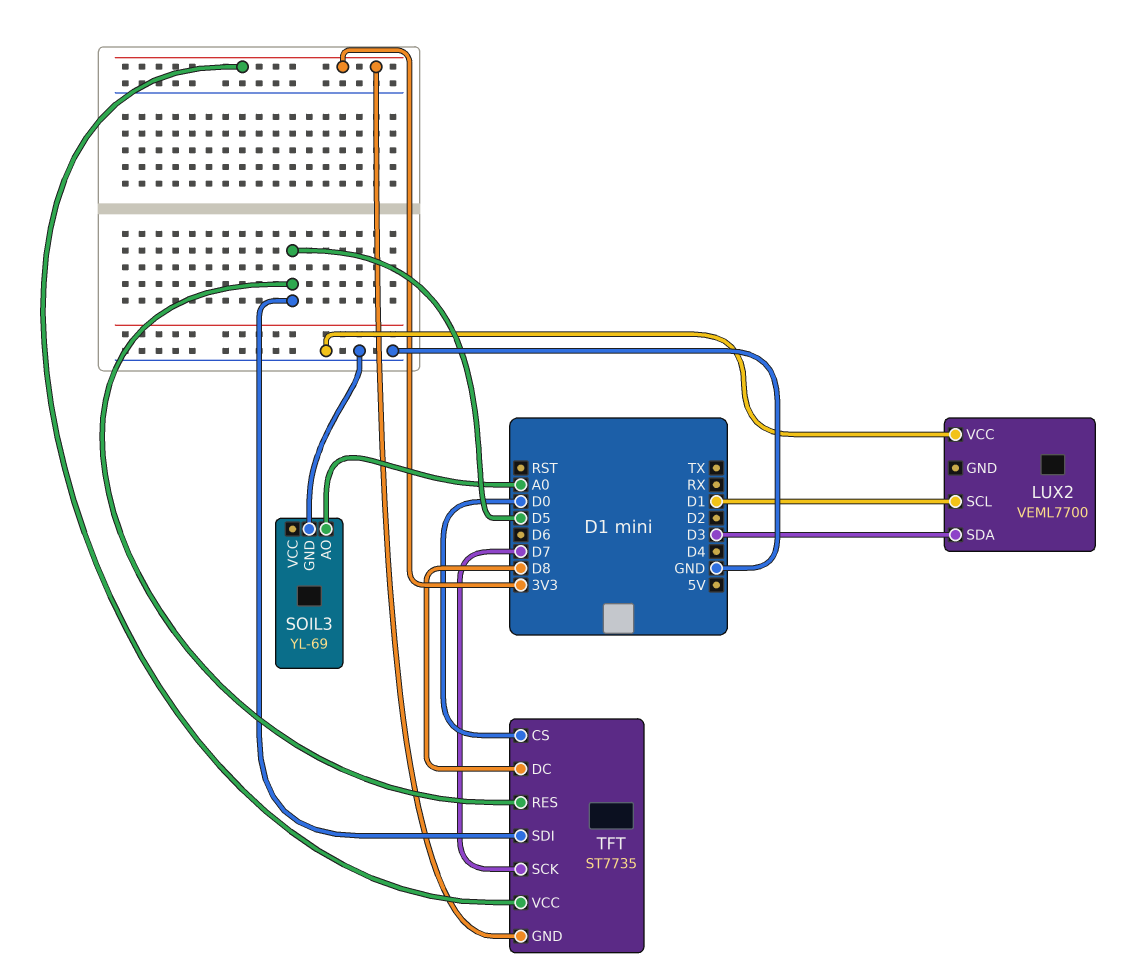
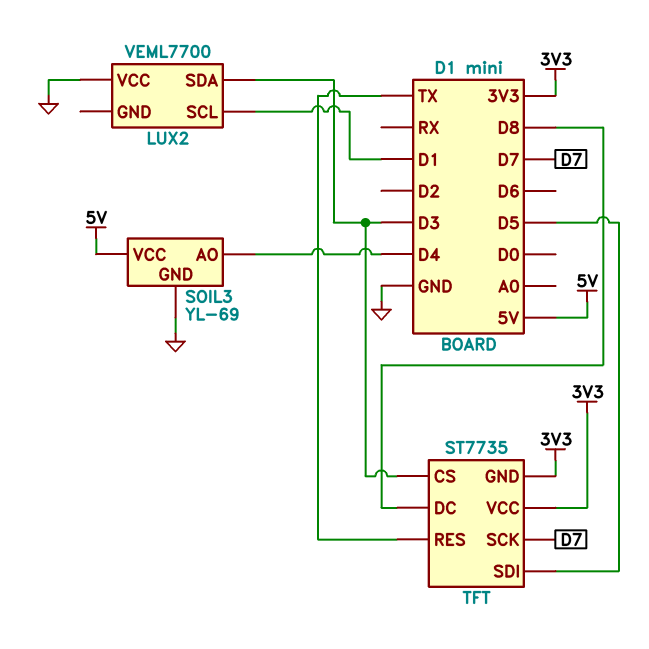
SOIL3 pin AO: A0 -> D4
SOIL3 pin VCC: none -> 5V
TFT pin CS: D0 -> D3
TFT pin RES: D5 -> TX

